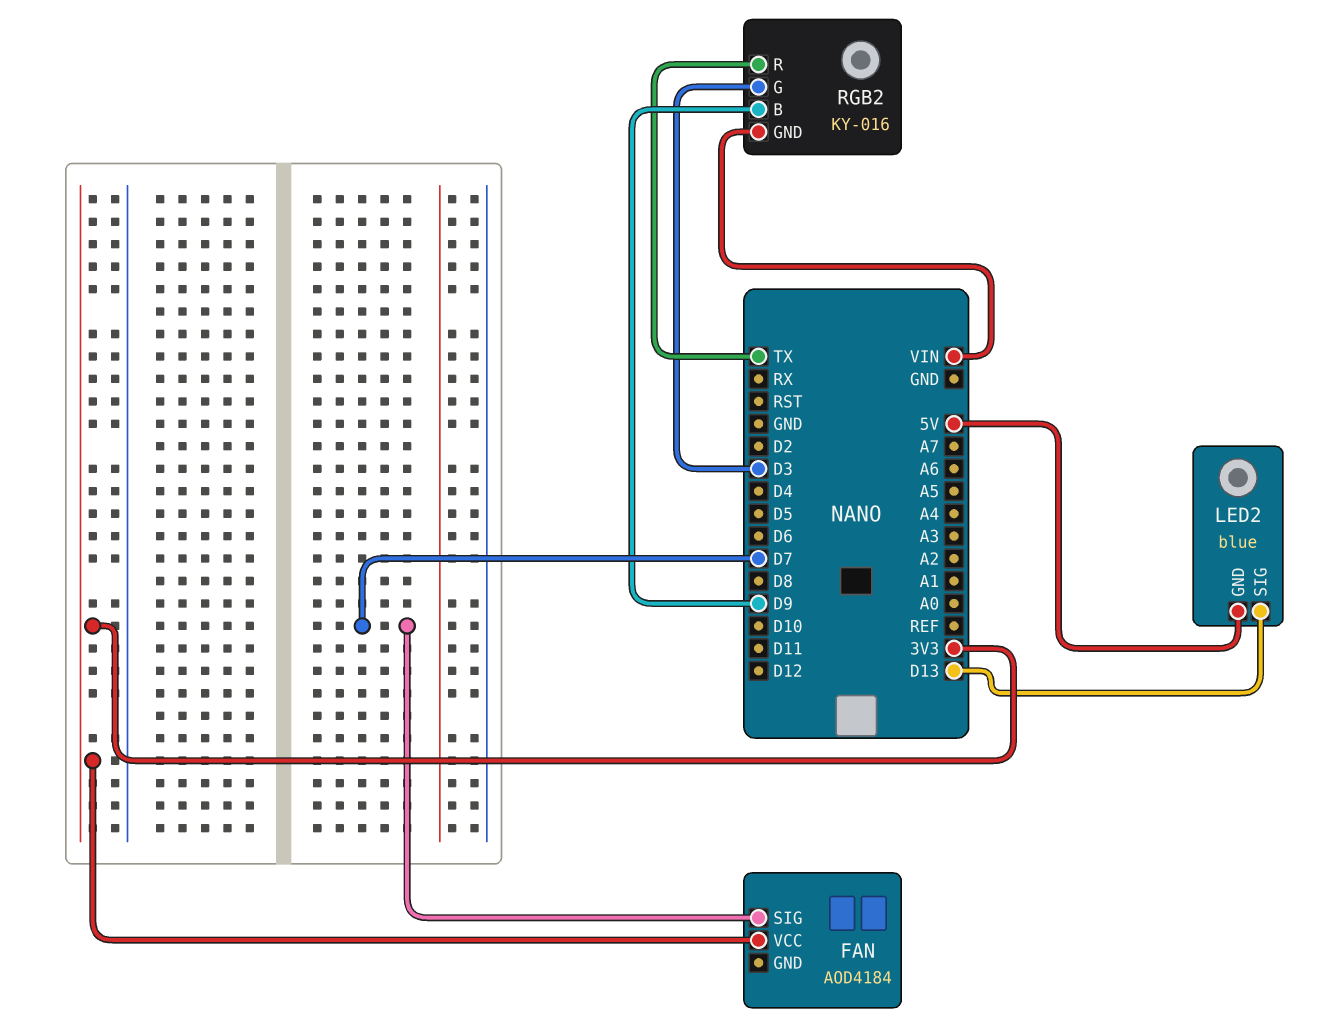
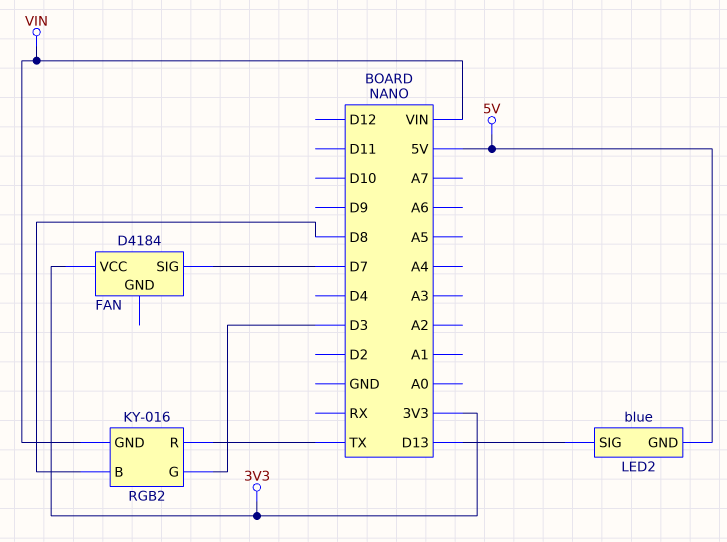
FAN: AOD4184 -> D4184
RGB2 pin B: D9 -> D8

